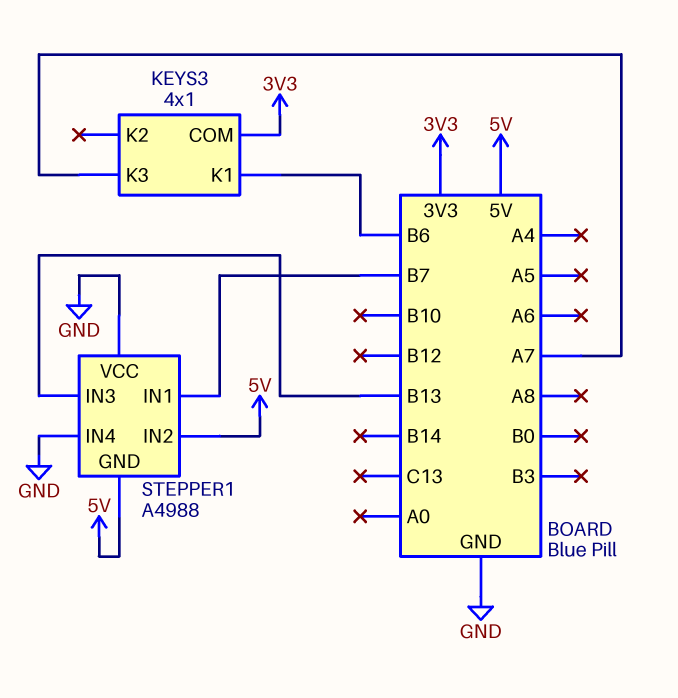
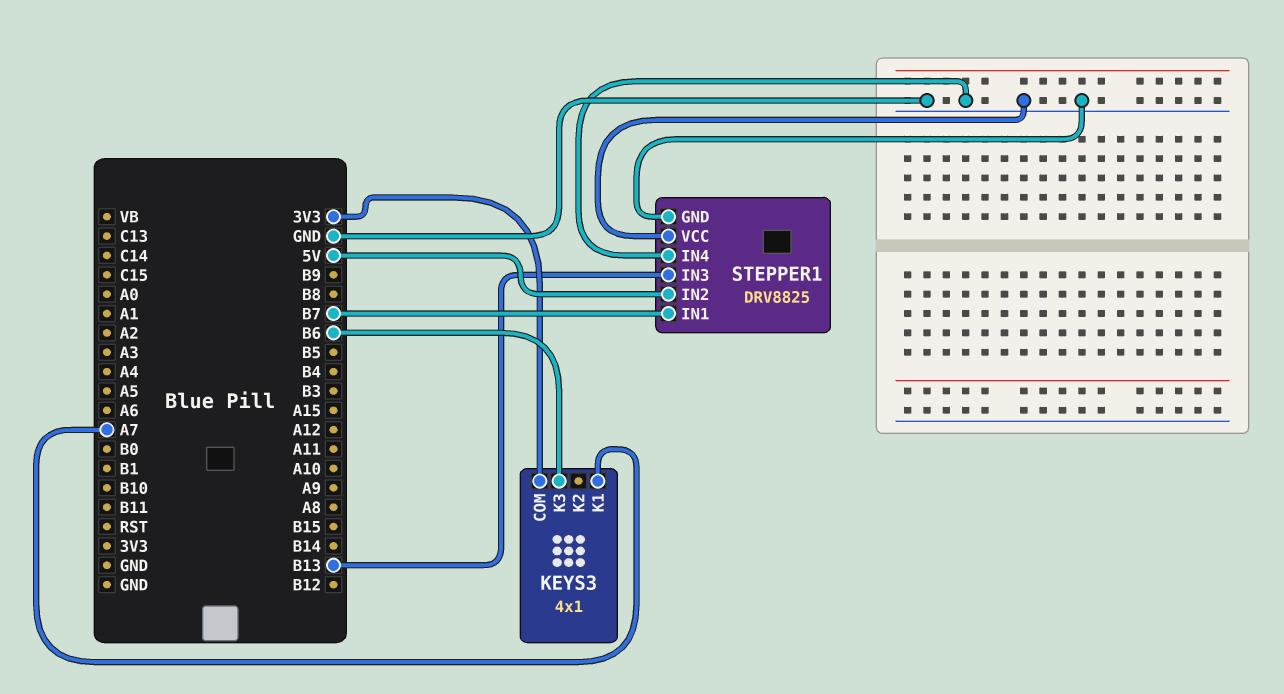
KEYS3 pin K1: B6 -> A7
KEYS3 pin K3: A7 -> B6
STEPPER1: A4988 -> DRV8825
STEPPER1 pin GND: 5V -> GND

